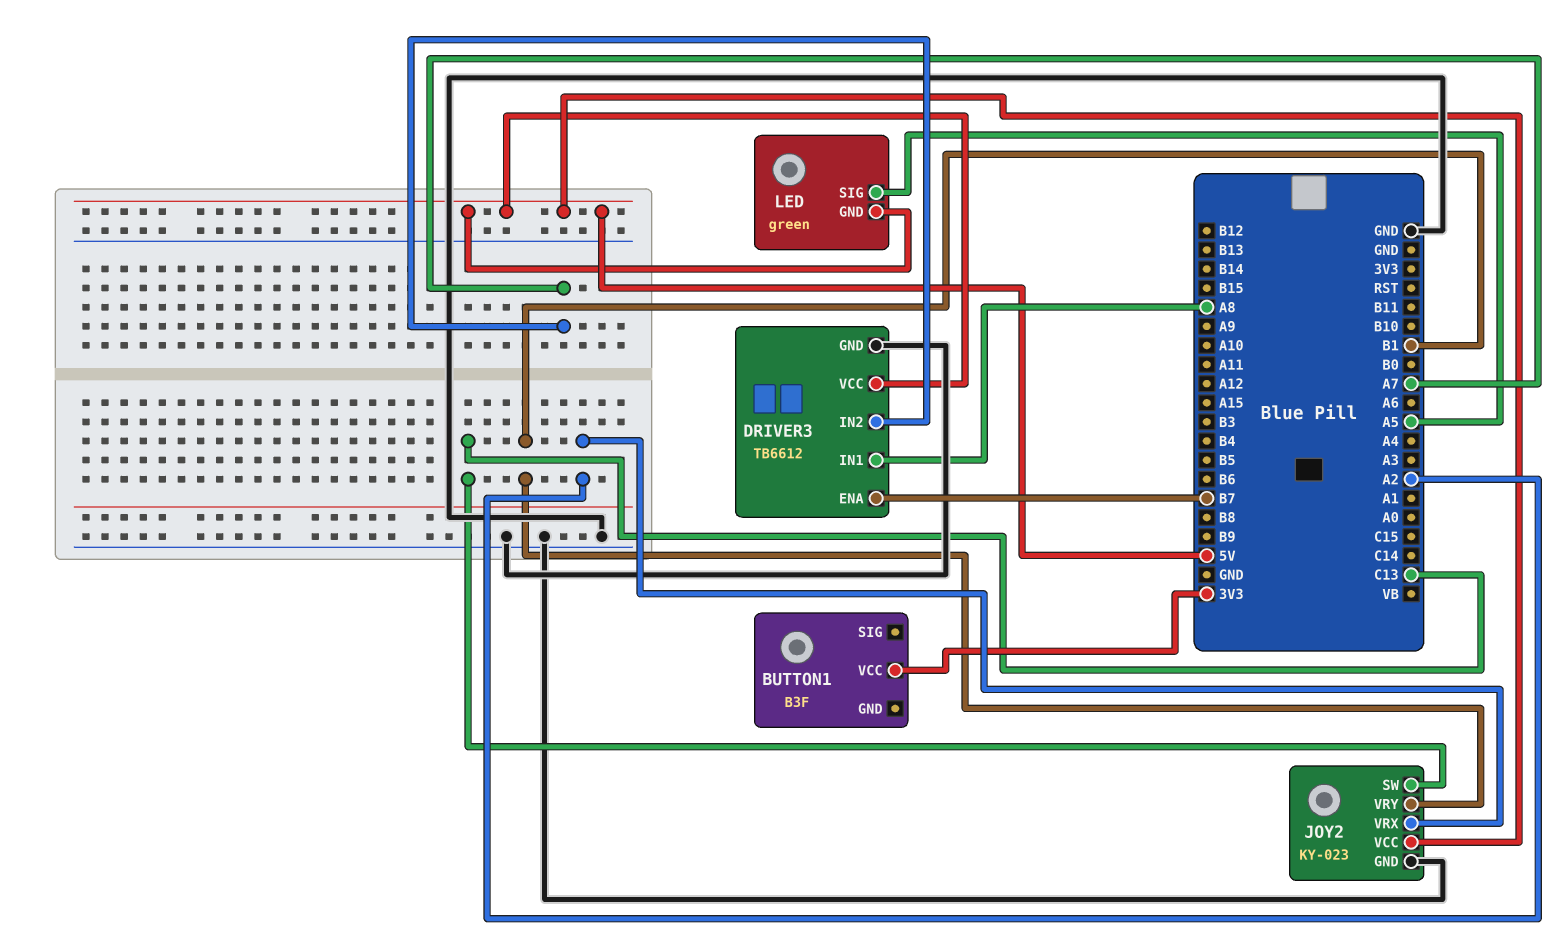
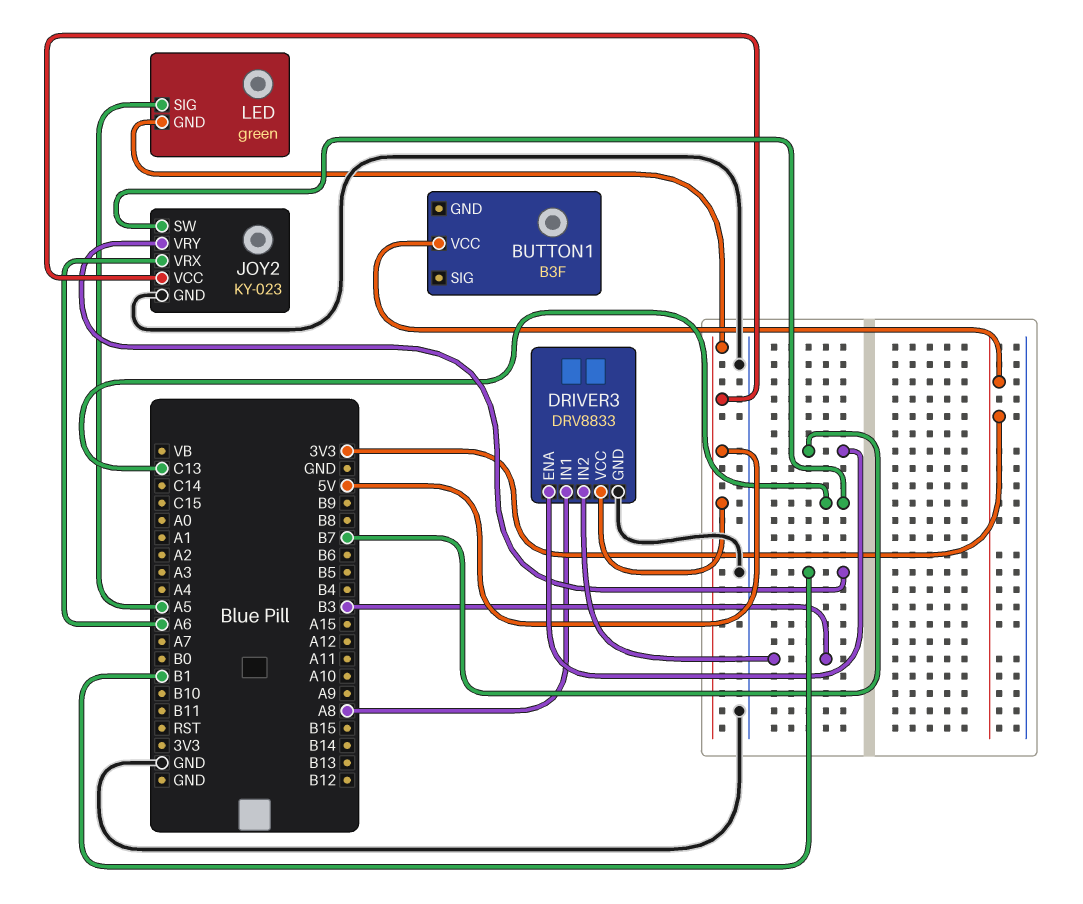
DRIVER3: TB6612 -> DRV8833
DRIVER3 pin IN2: A7 -> B3
JOY2 pin VRX: A2 -> A6

